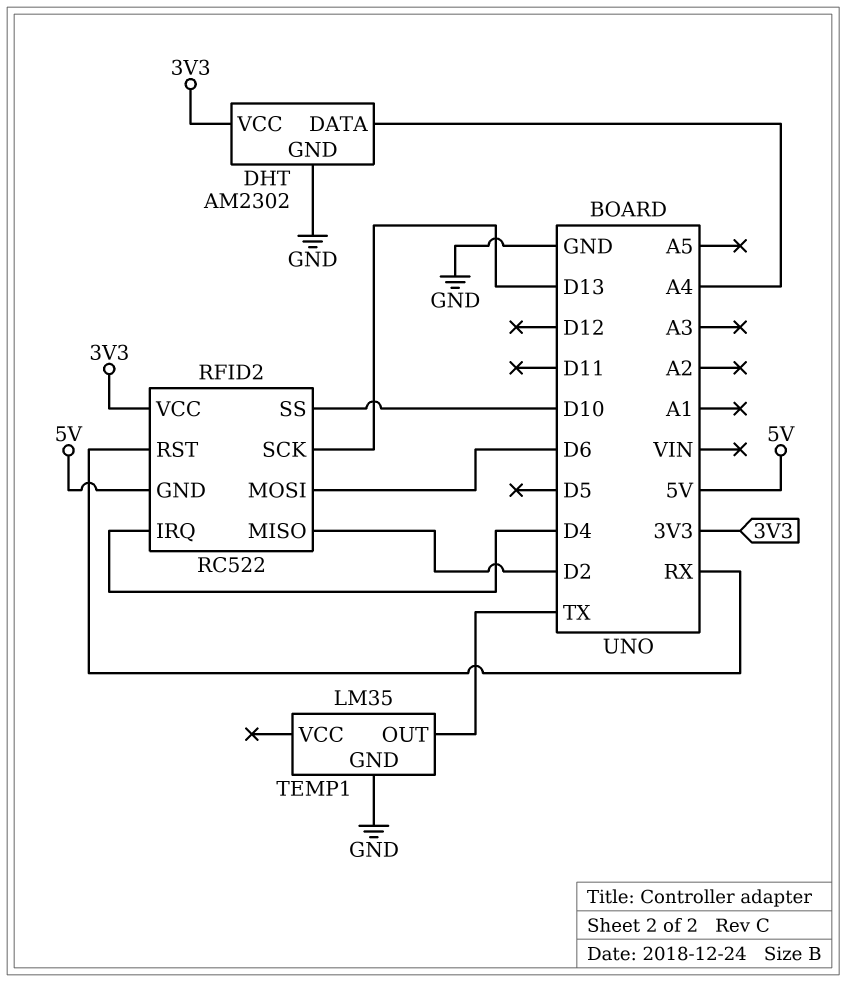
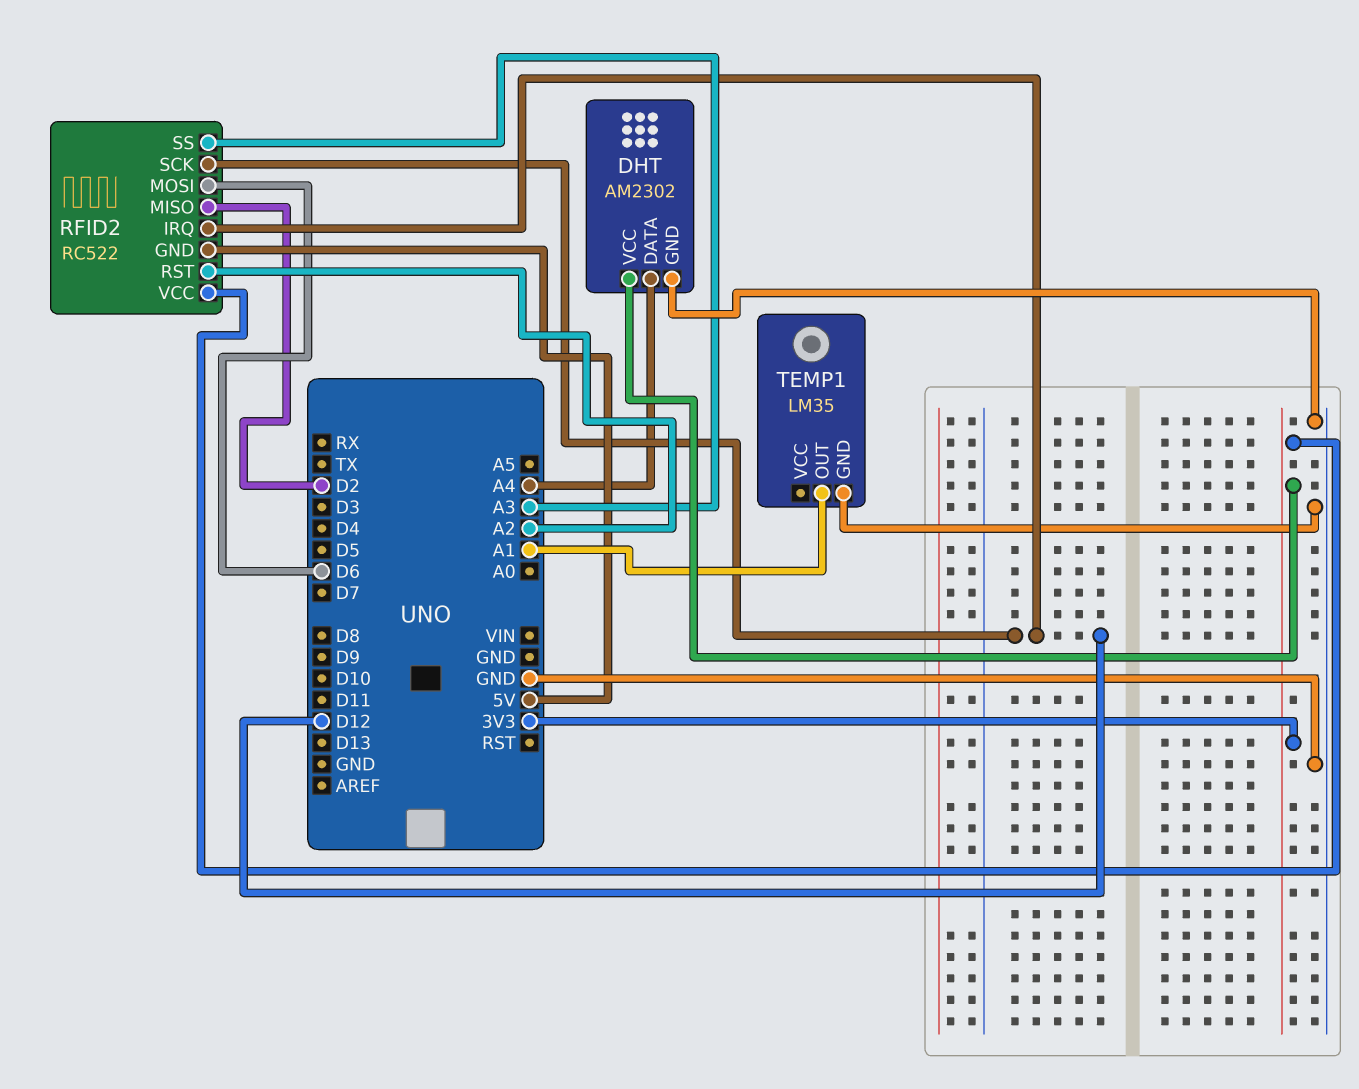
RFID2 pin IRQ: D4 -> D12
RFID2 pin RST: RX -> A2
RFID2 pin SCK: D13 -> D12
RFID2 pin SS: D10 -> A3
TEMP1 pin OUT: TX -> A1

